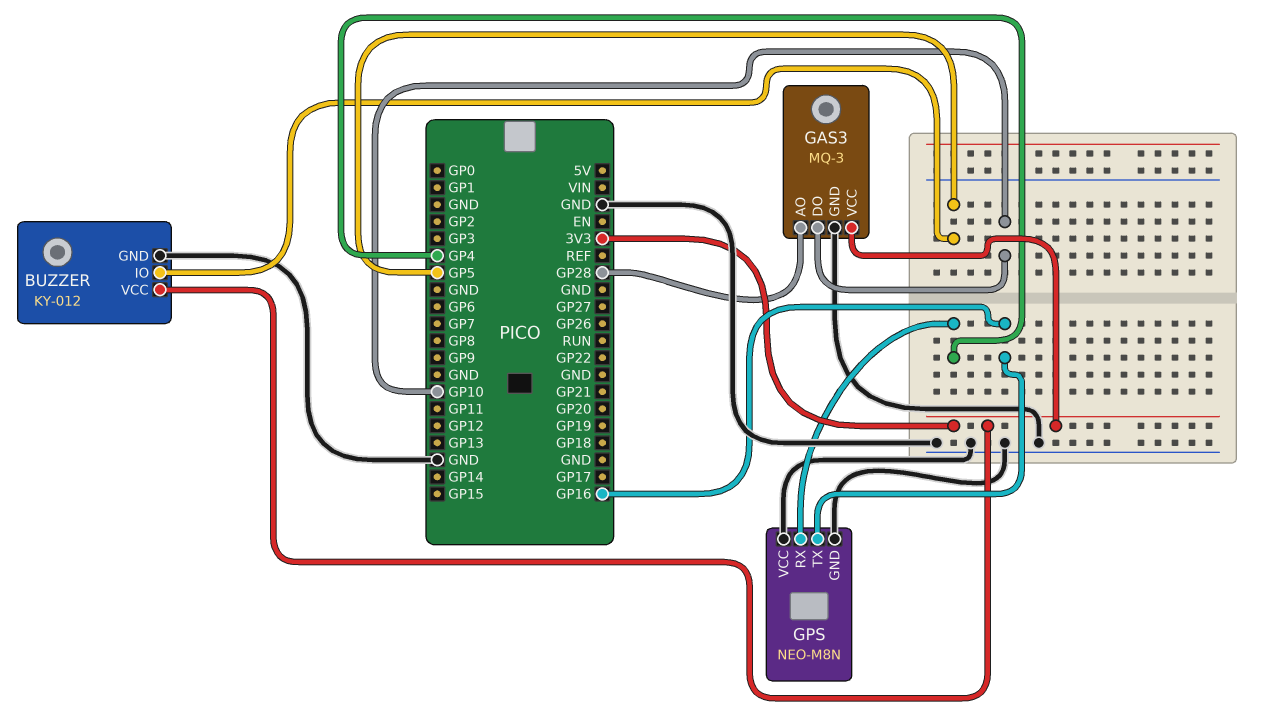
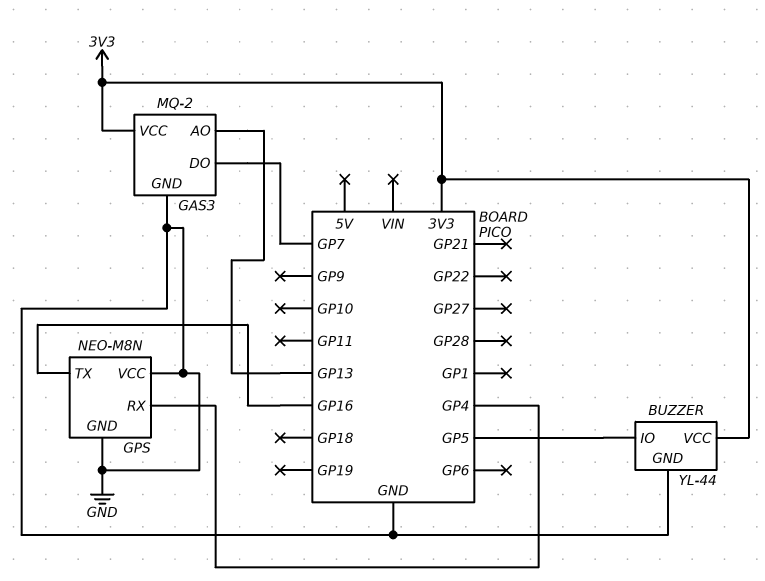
BUZZER: KY-012 -> YL-44
GAS3: MQ-3 -> MQ-2
GAS3 pin AO: GP28 -> GP13
GAS3 pin DO: GP10 -> GP7

